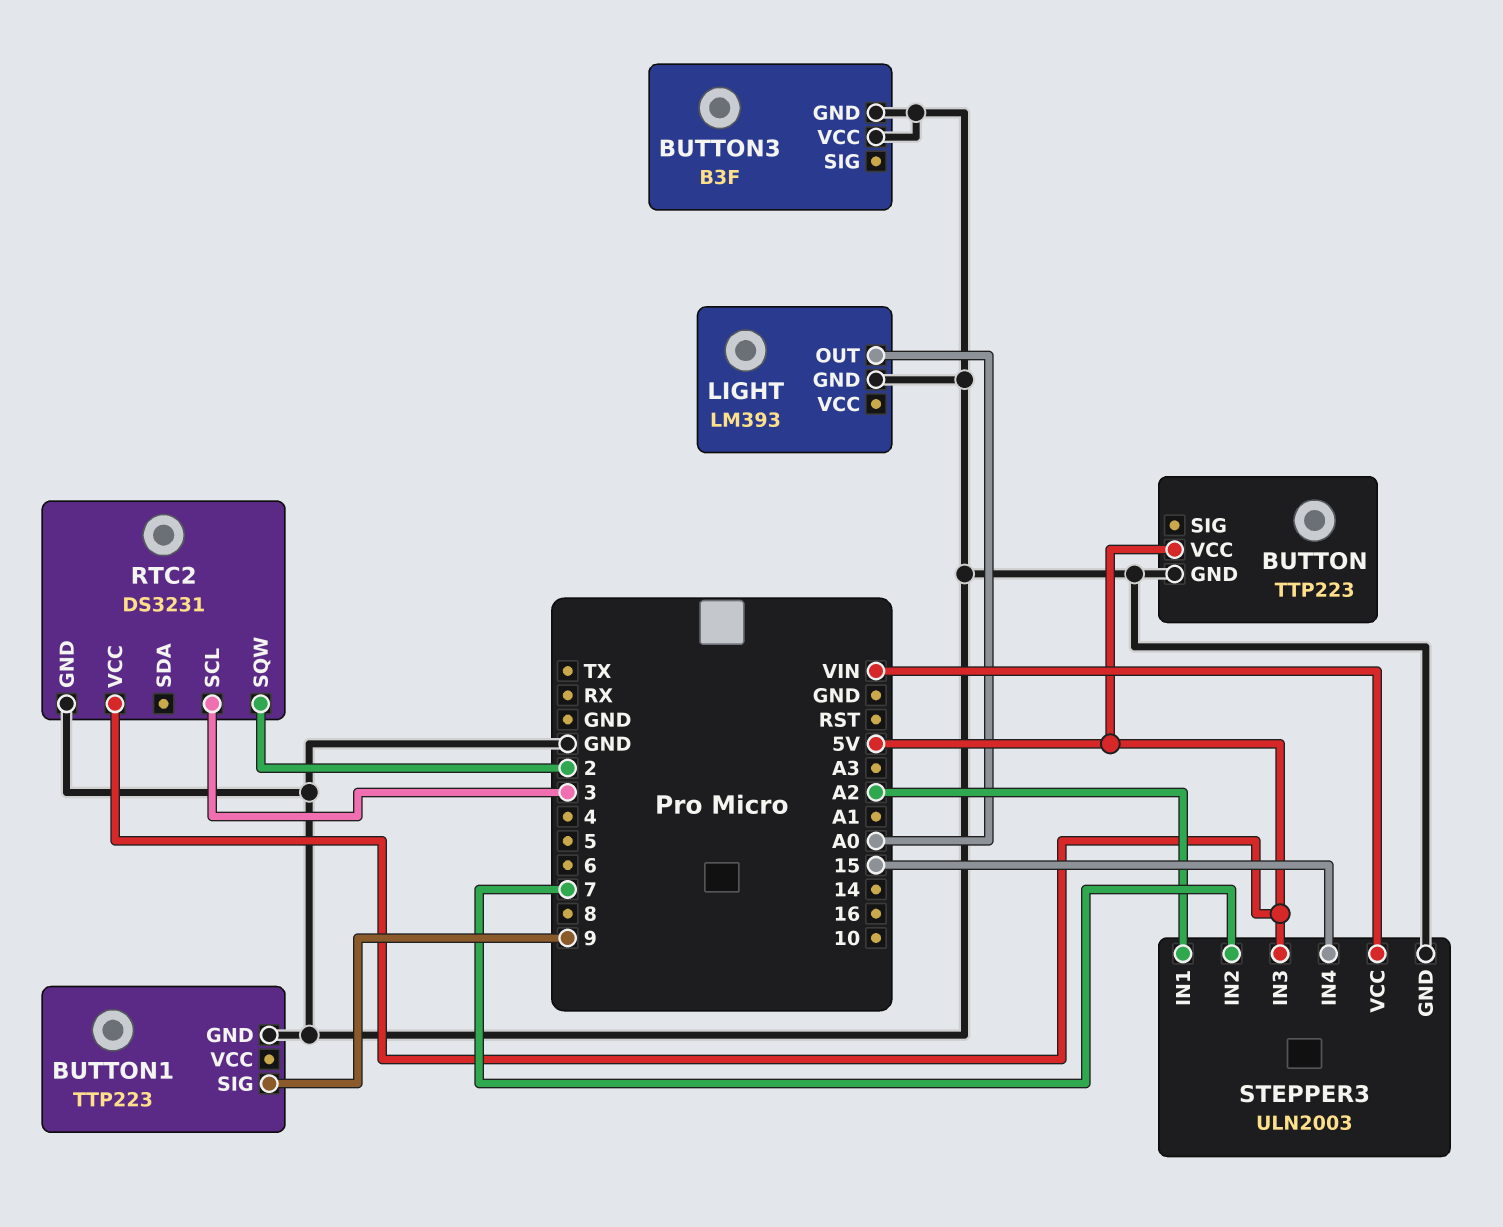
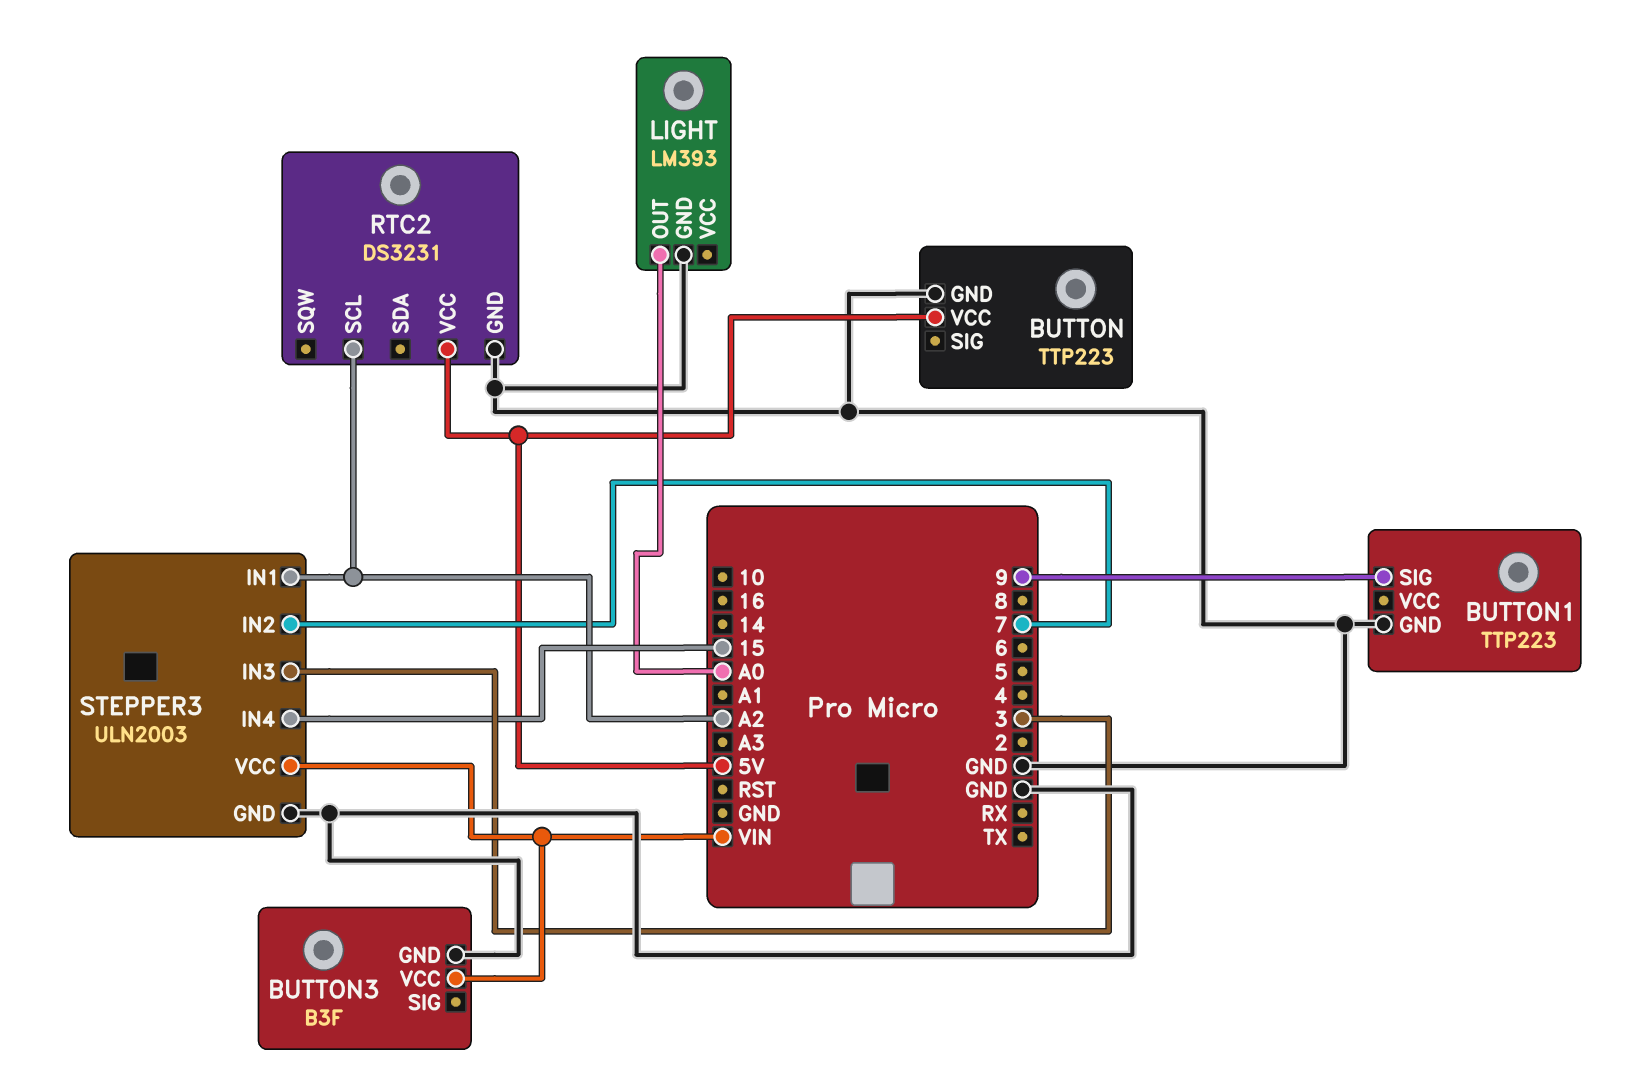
BUTTON3 pin VCC: GND -> VIN
RTC2 pin SCL: 3 -> A2
RTC2 pin SQW: 2 -> none
STEPPER3 pin IN3: 5V -> 3

